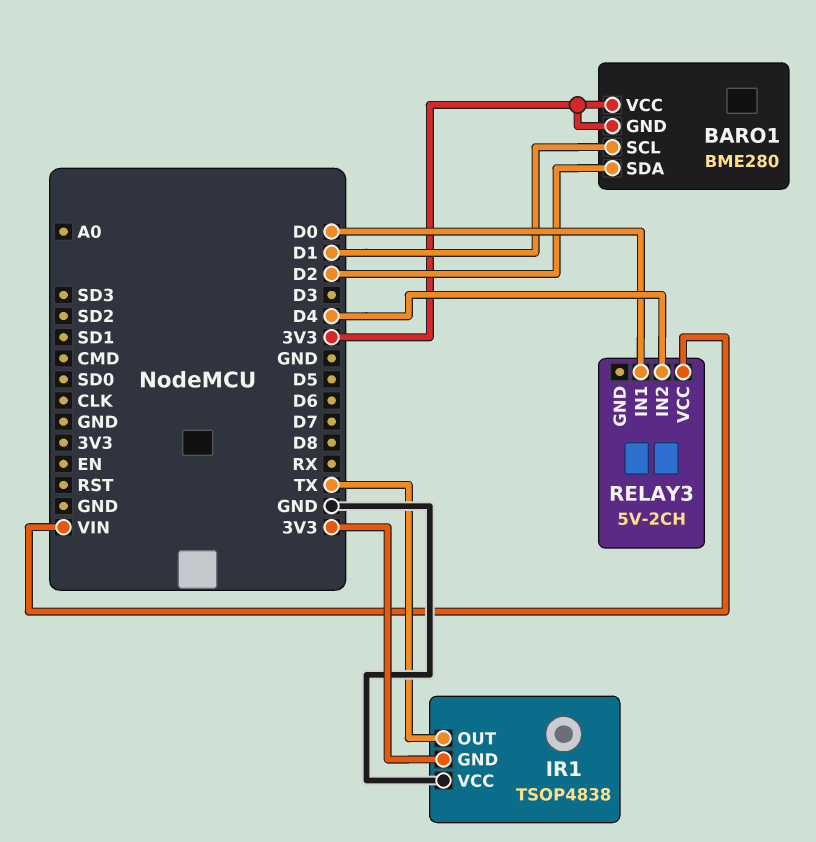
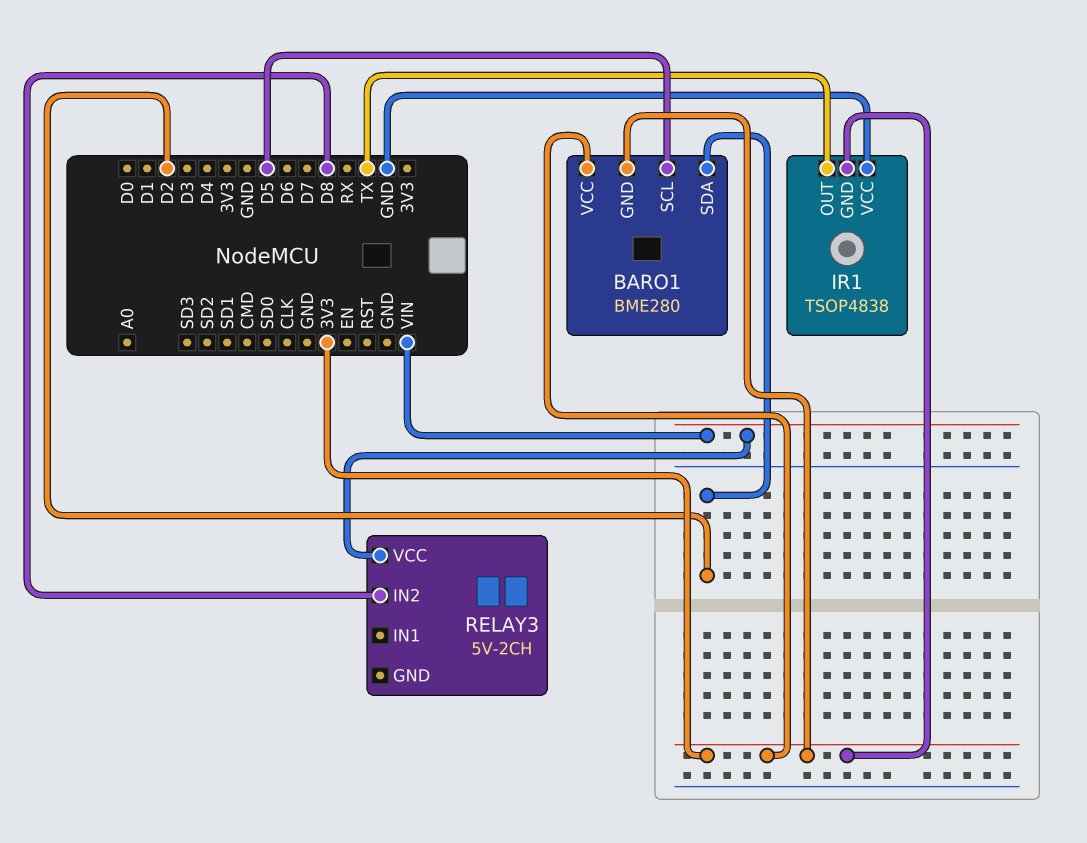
BARO1 pin SCL: D1 -> D5
RELAY3 pin IN1: D0 -> none
RELAY3 pin IN2: D4 -> D8

